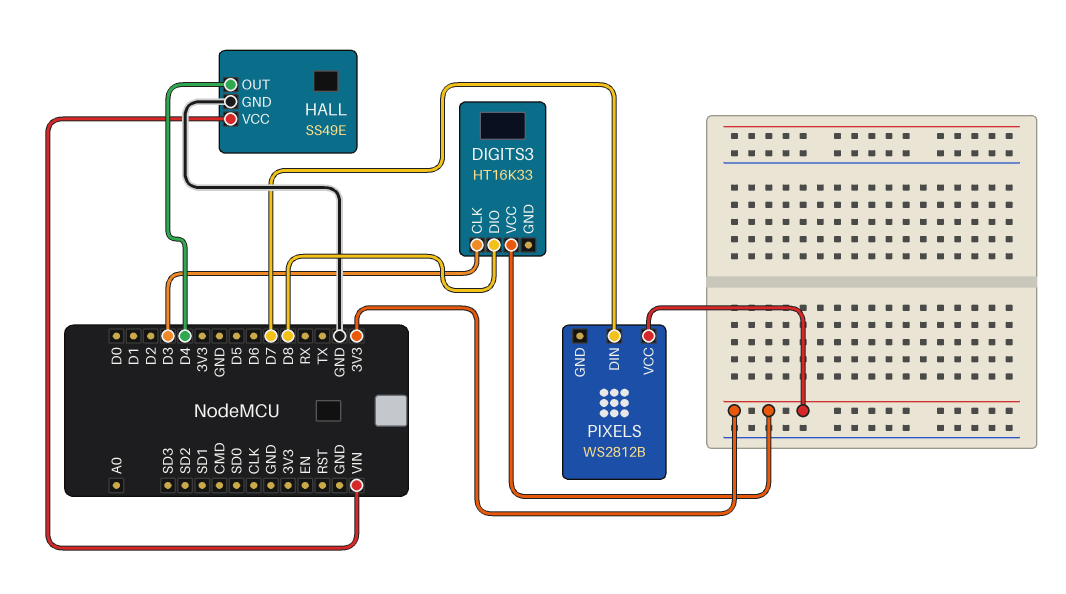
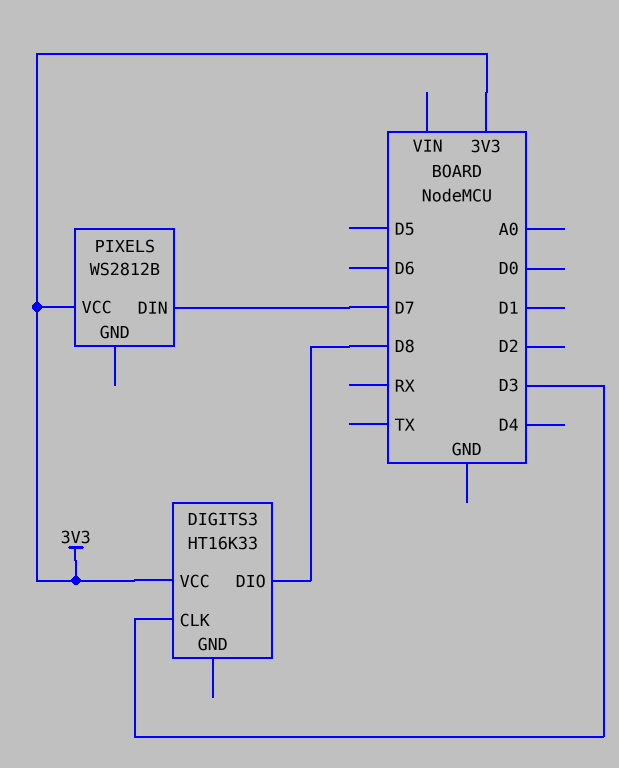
HALL: SS49E -> none
HALL pin GND: GND -> none
HALL pin OUT: D4 -> none
HALL pin VCC: VIN -> none

